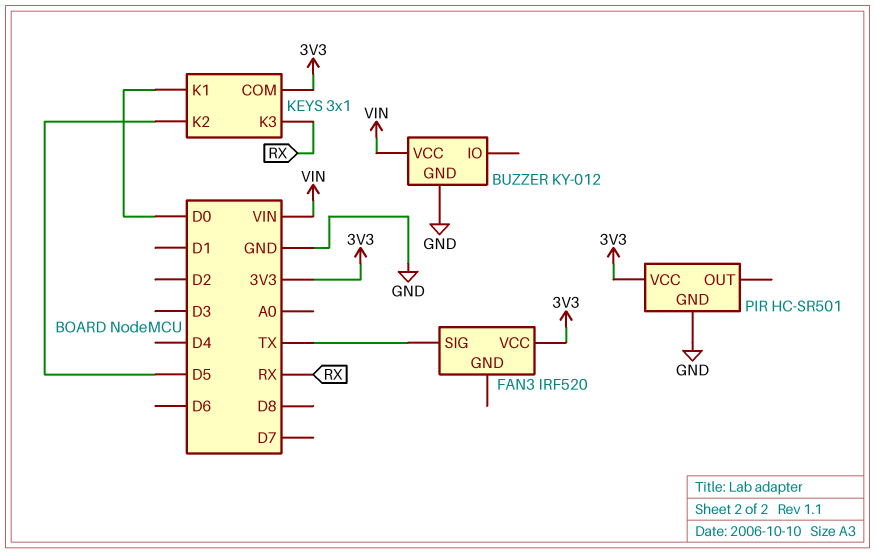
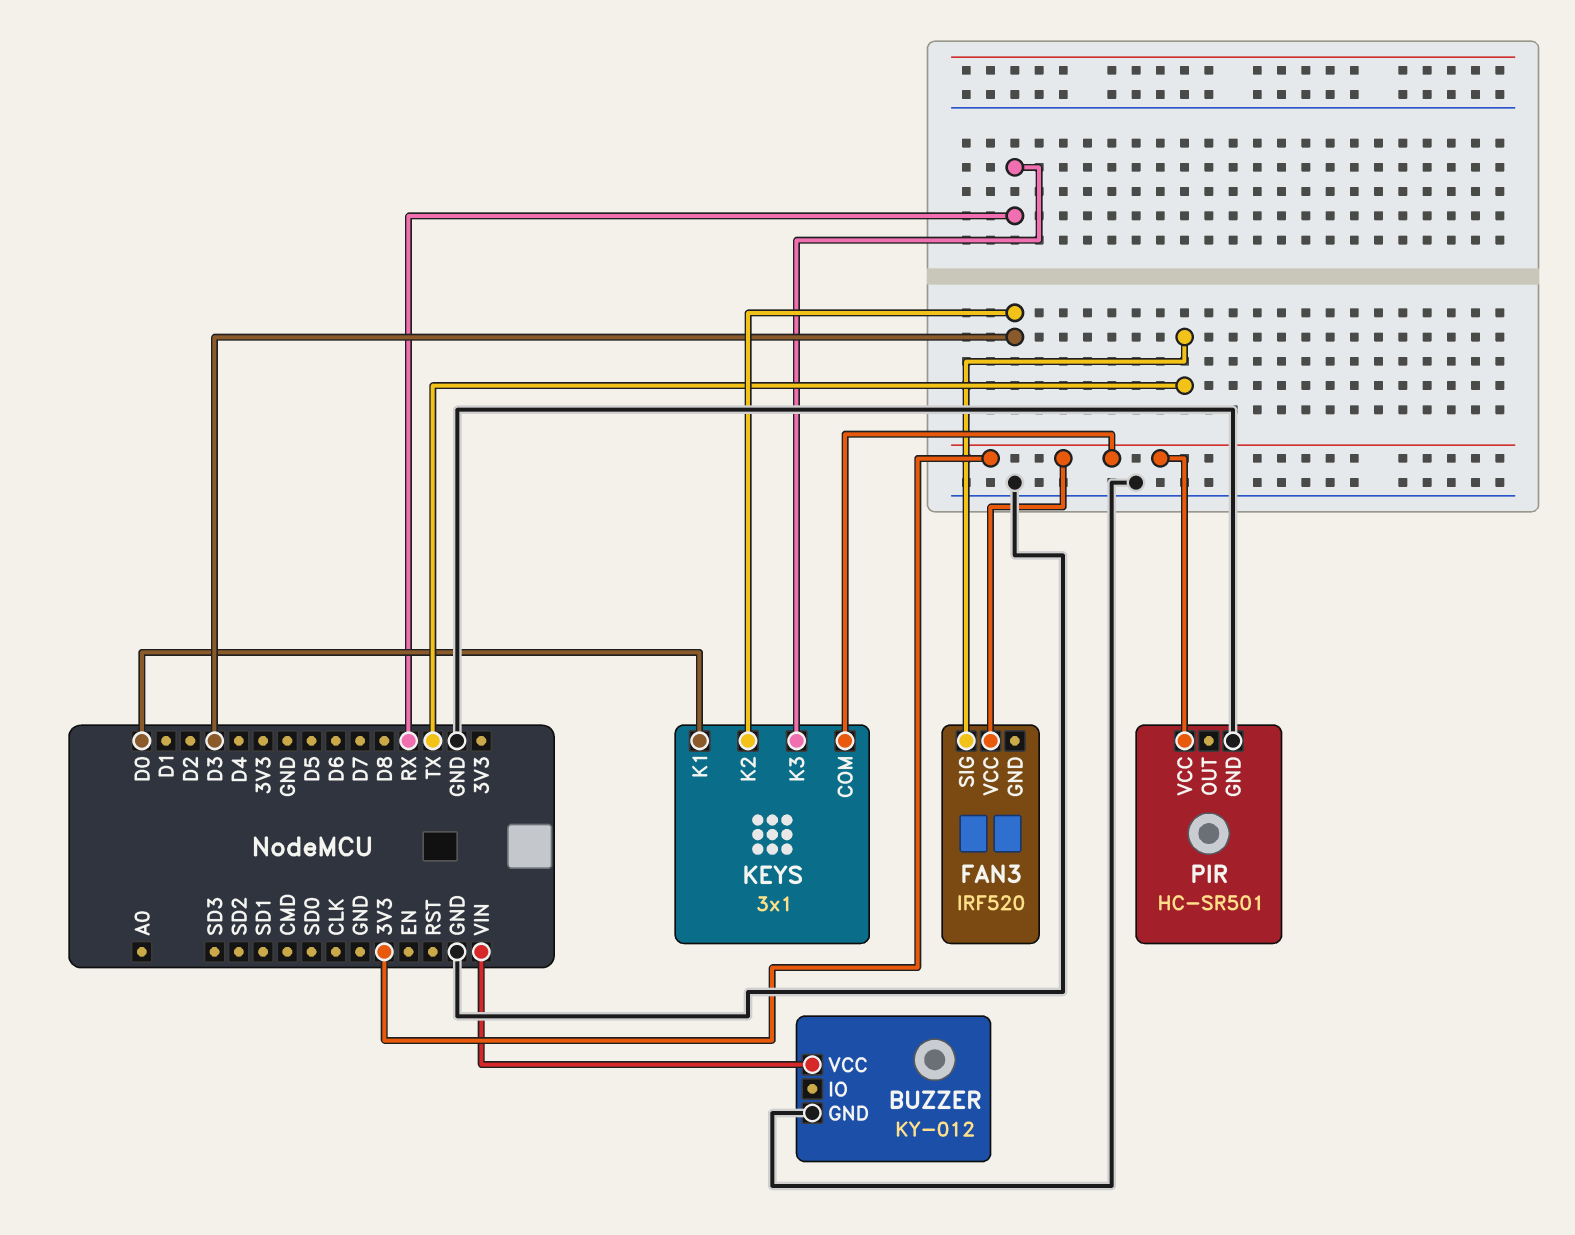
KEYS pin K2: D5 -> D3

